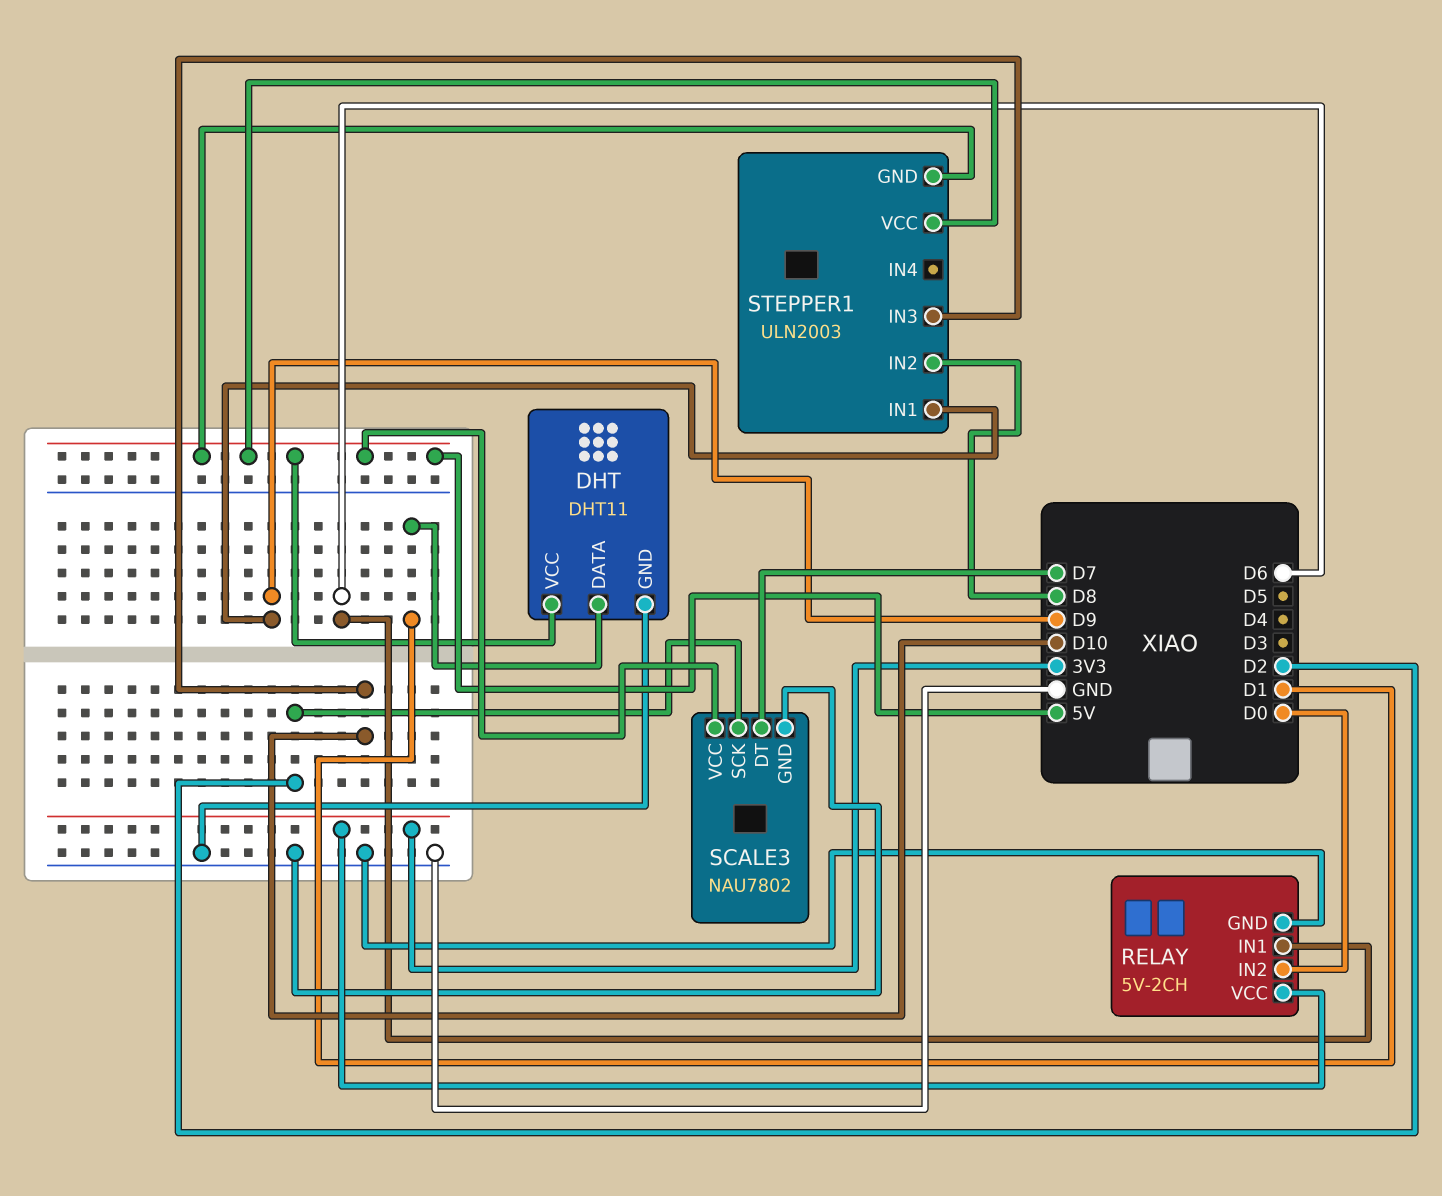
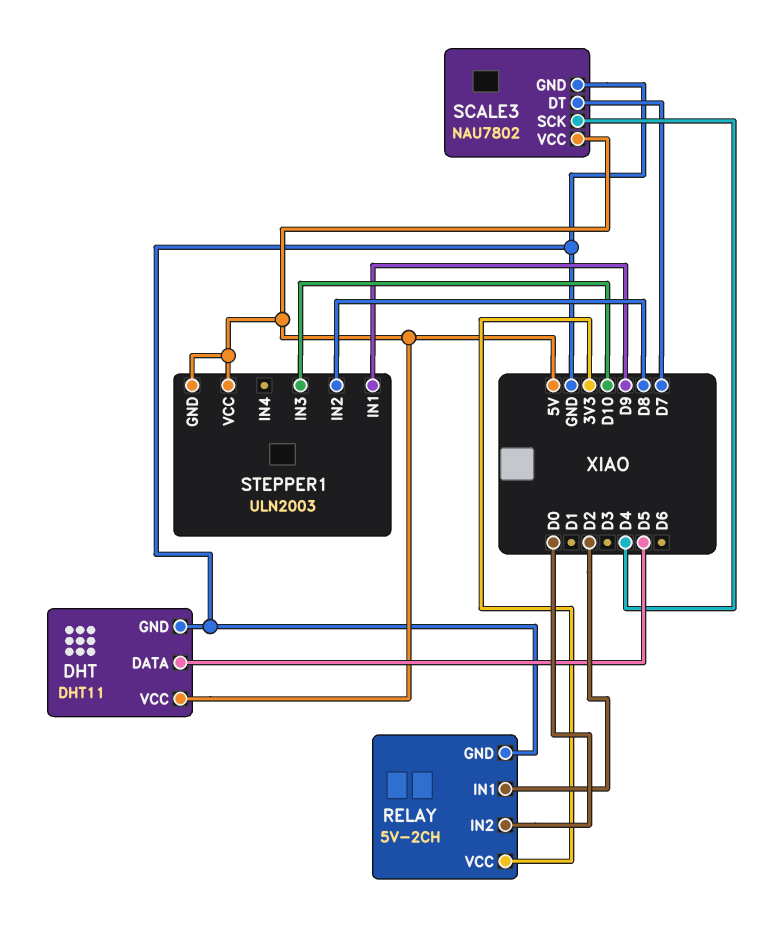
DHT pin DATA: D1 -> D5
RELAY pin IN1: D6 -> D2
SCALE3 pin SCK: D2 -> D4

